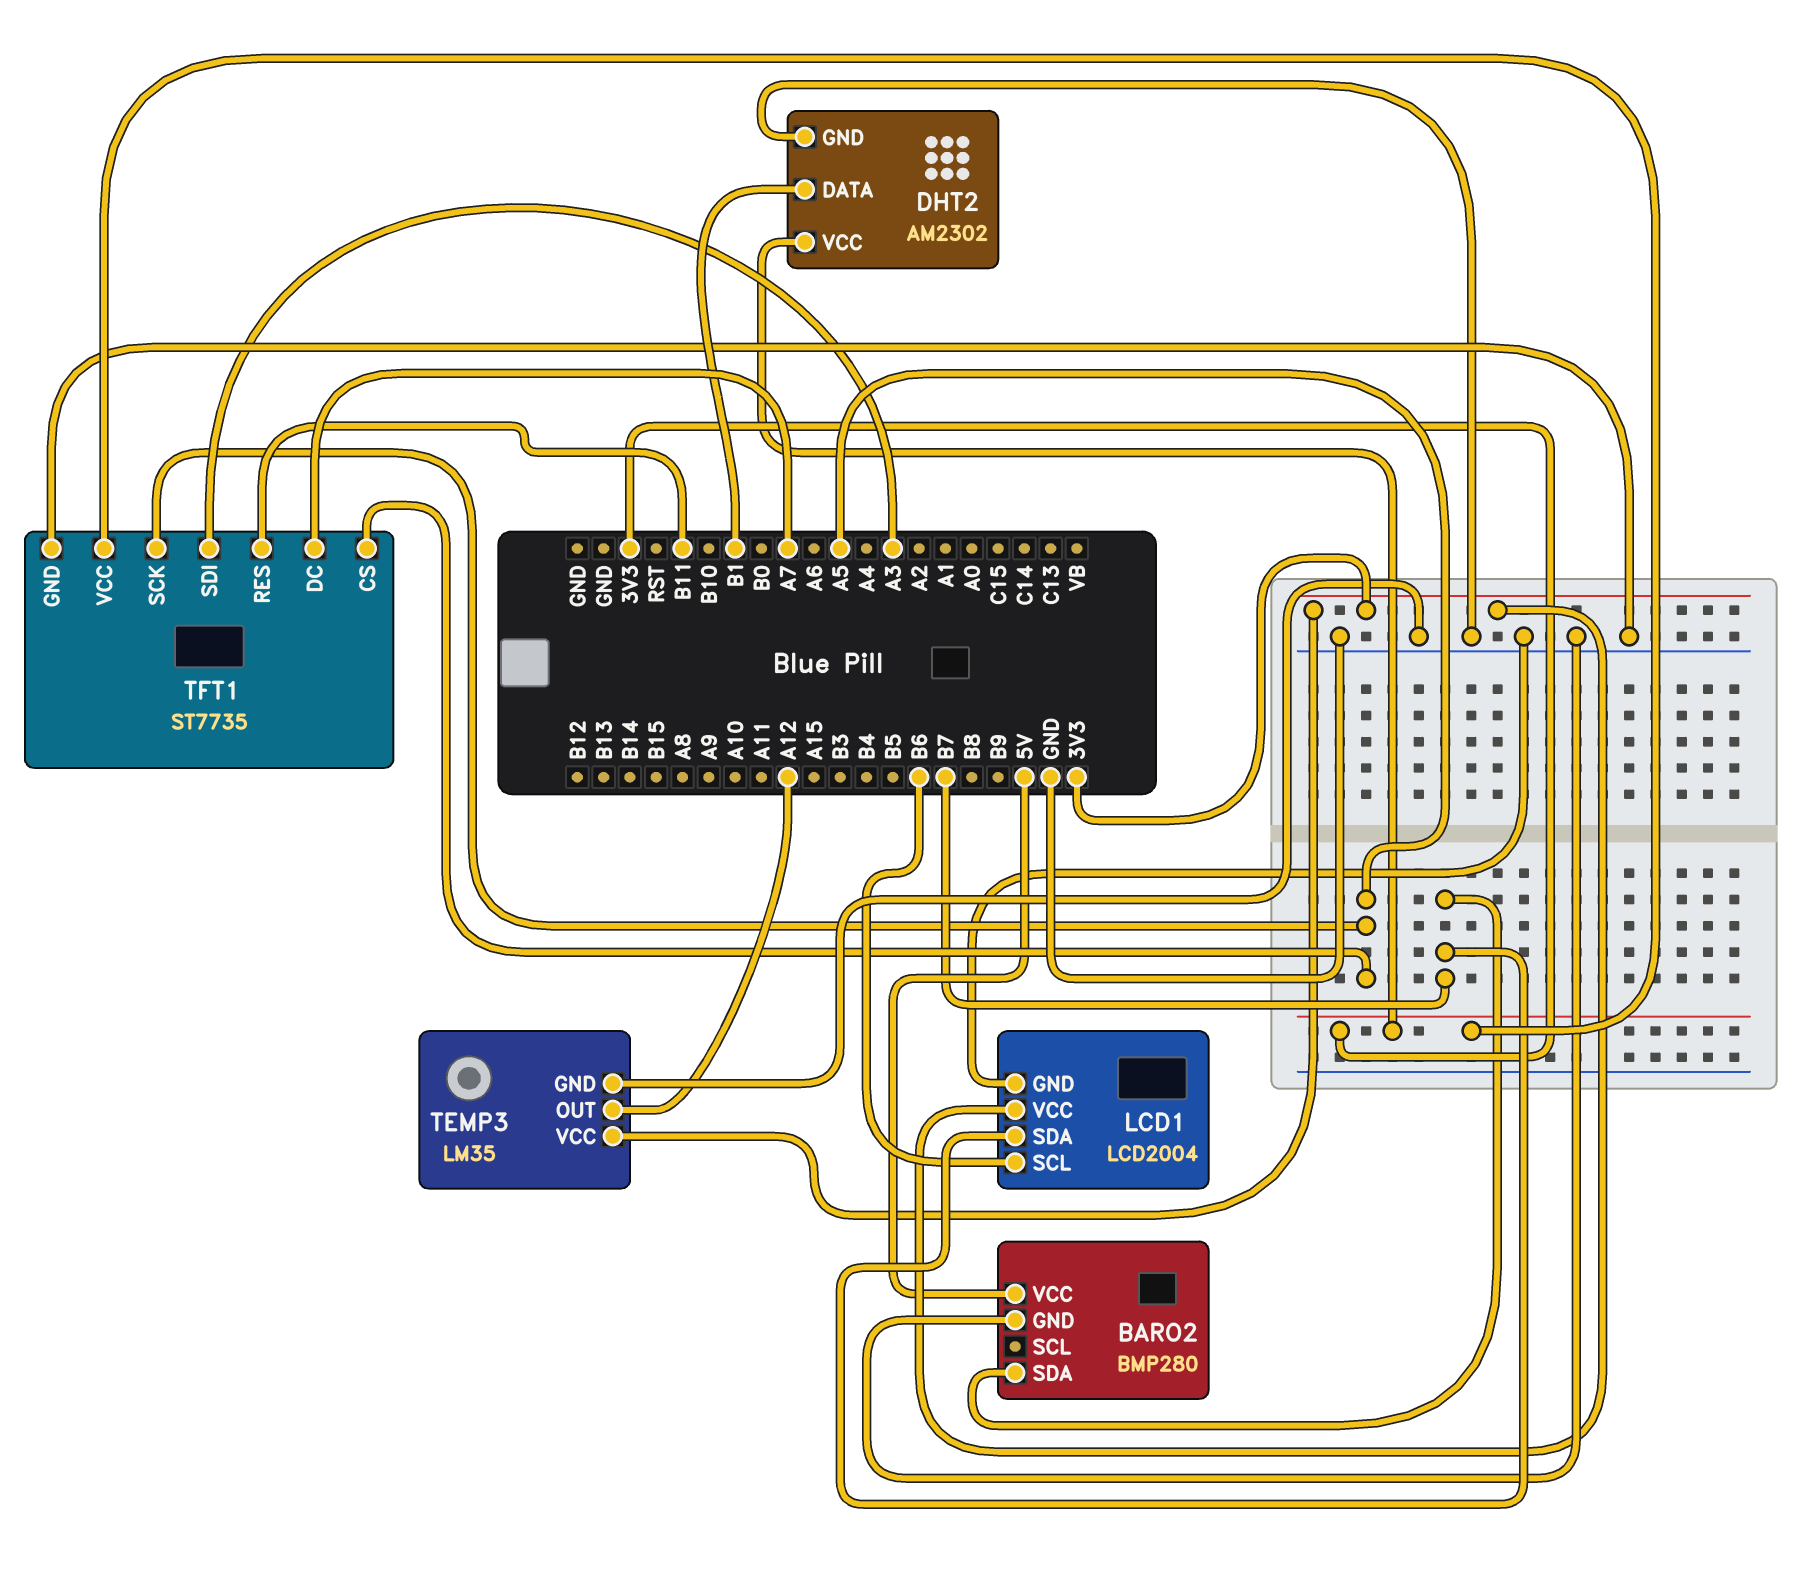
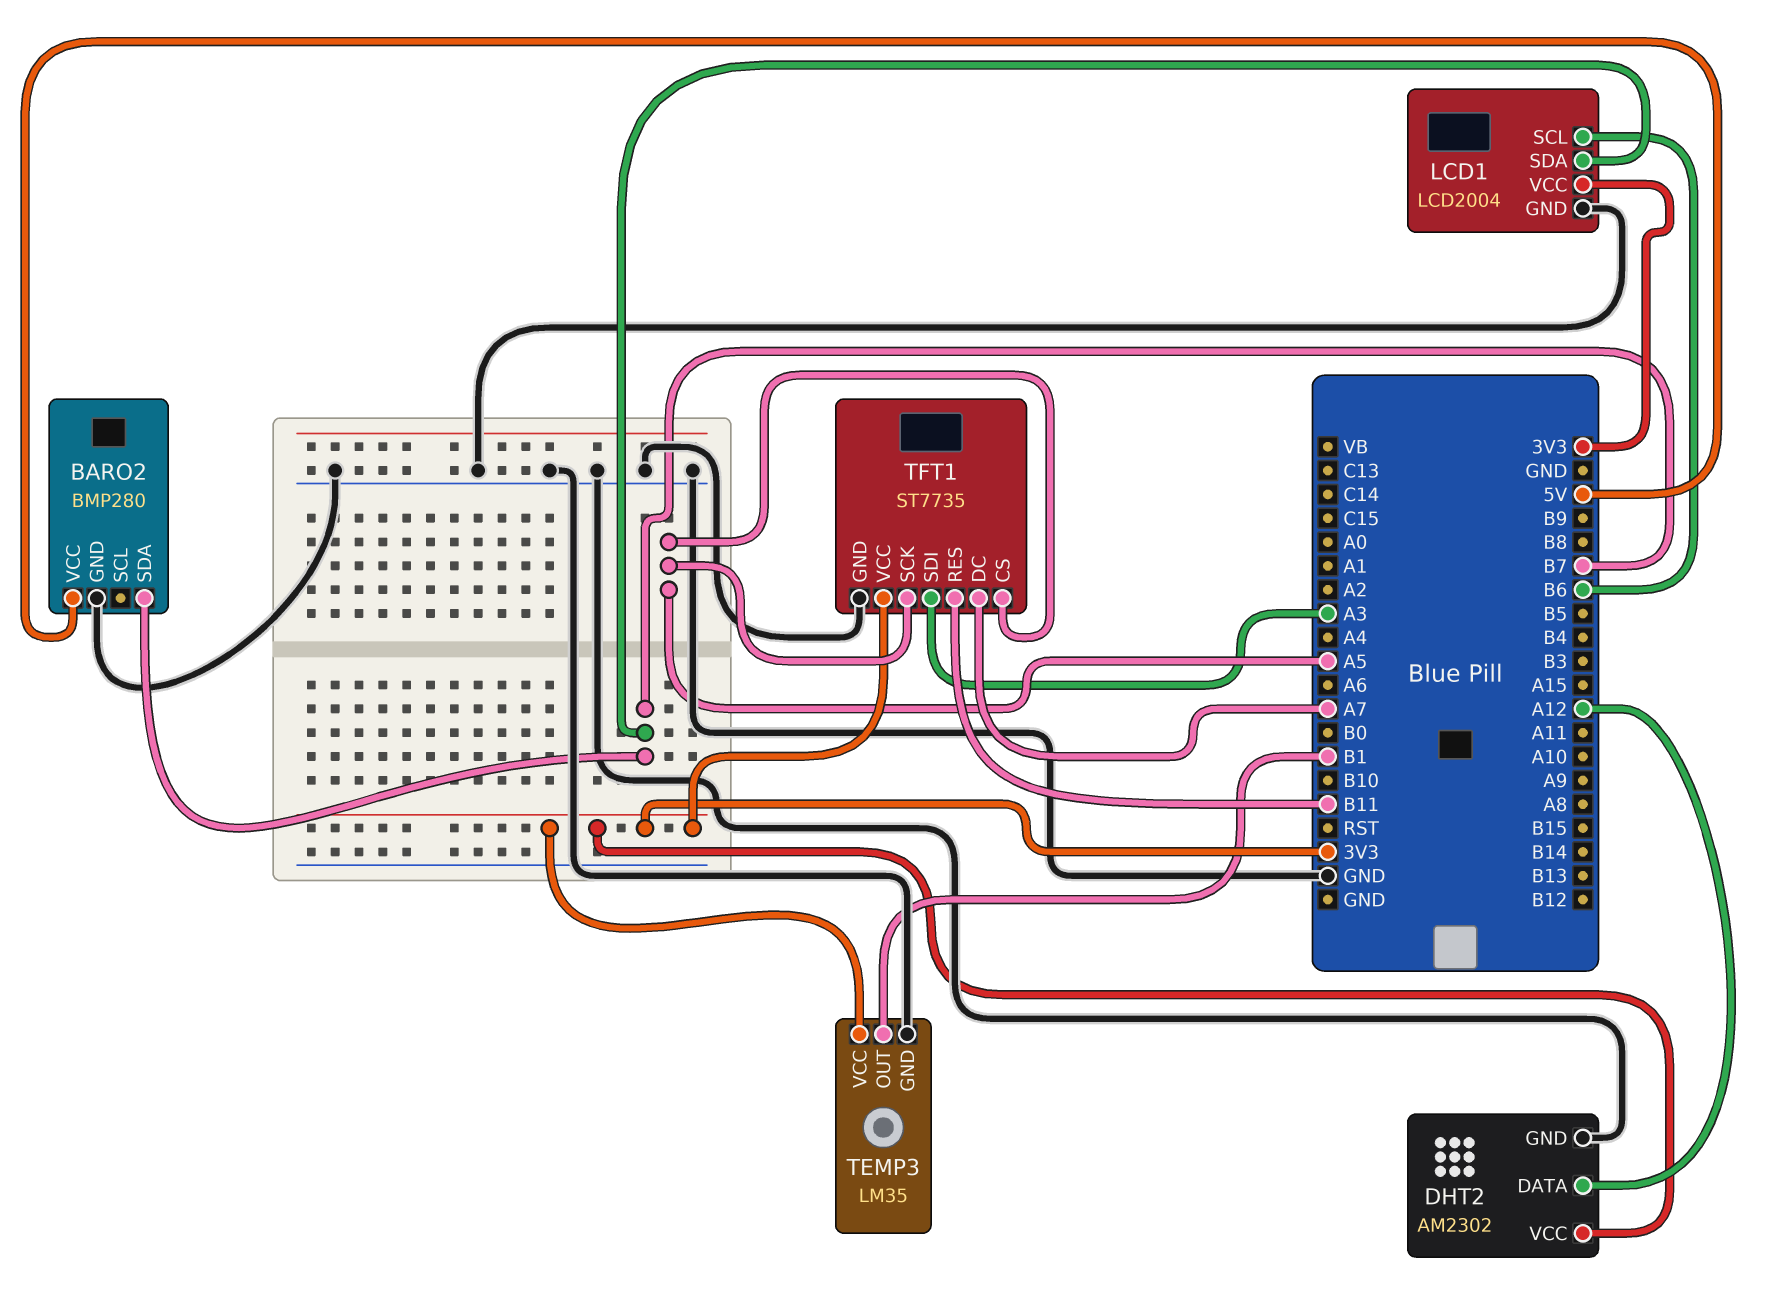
DHT2 pin DATA: B1 -> A12
TEMP3 pin OUT: A12 -> B1

